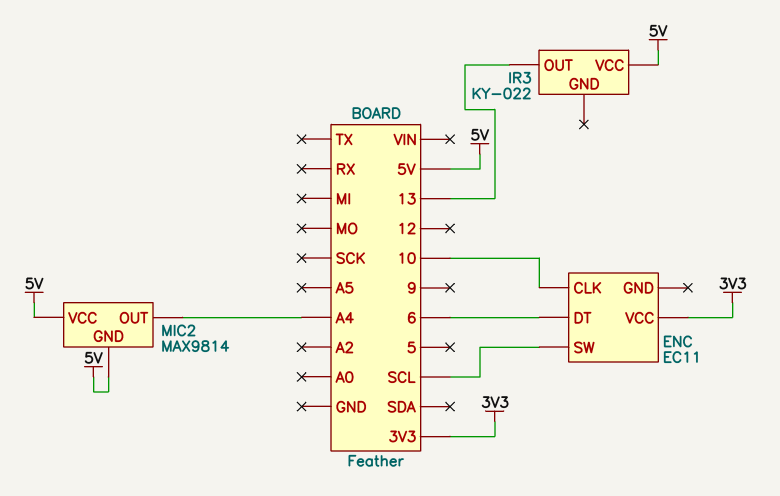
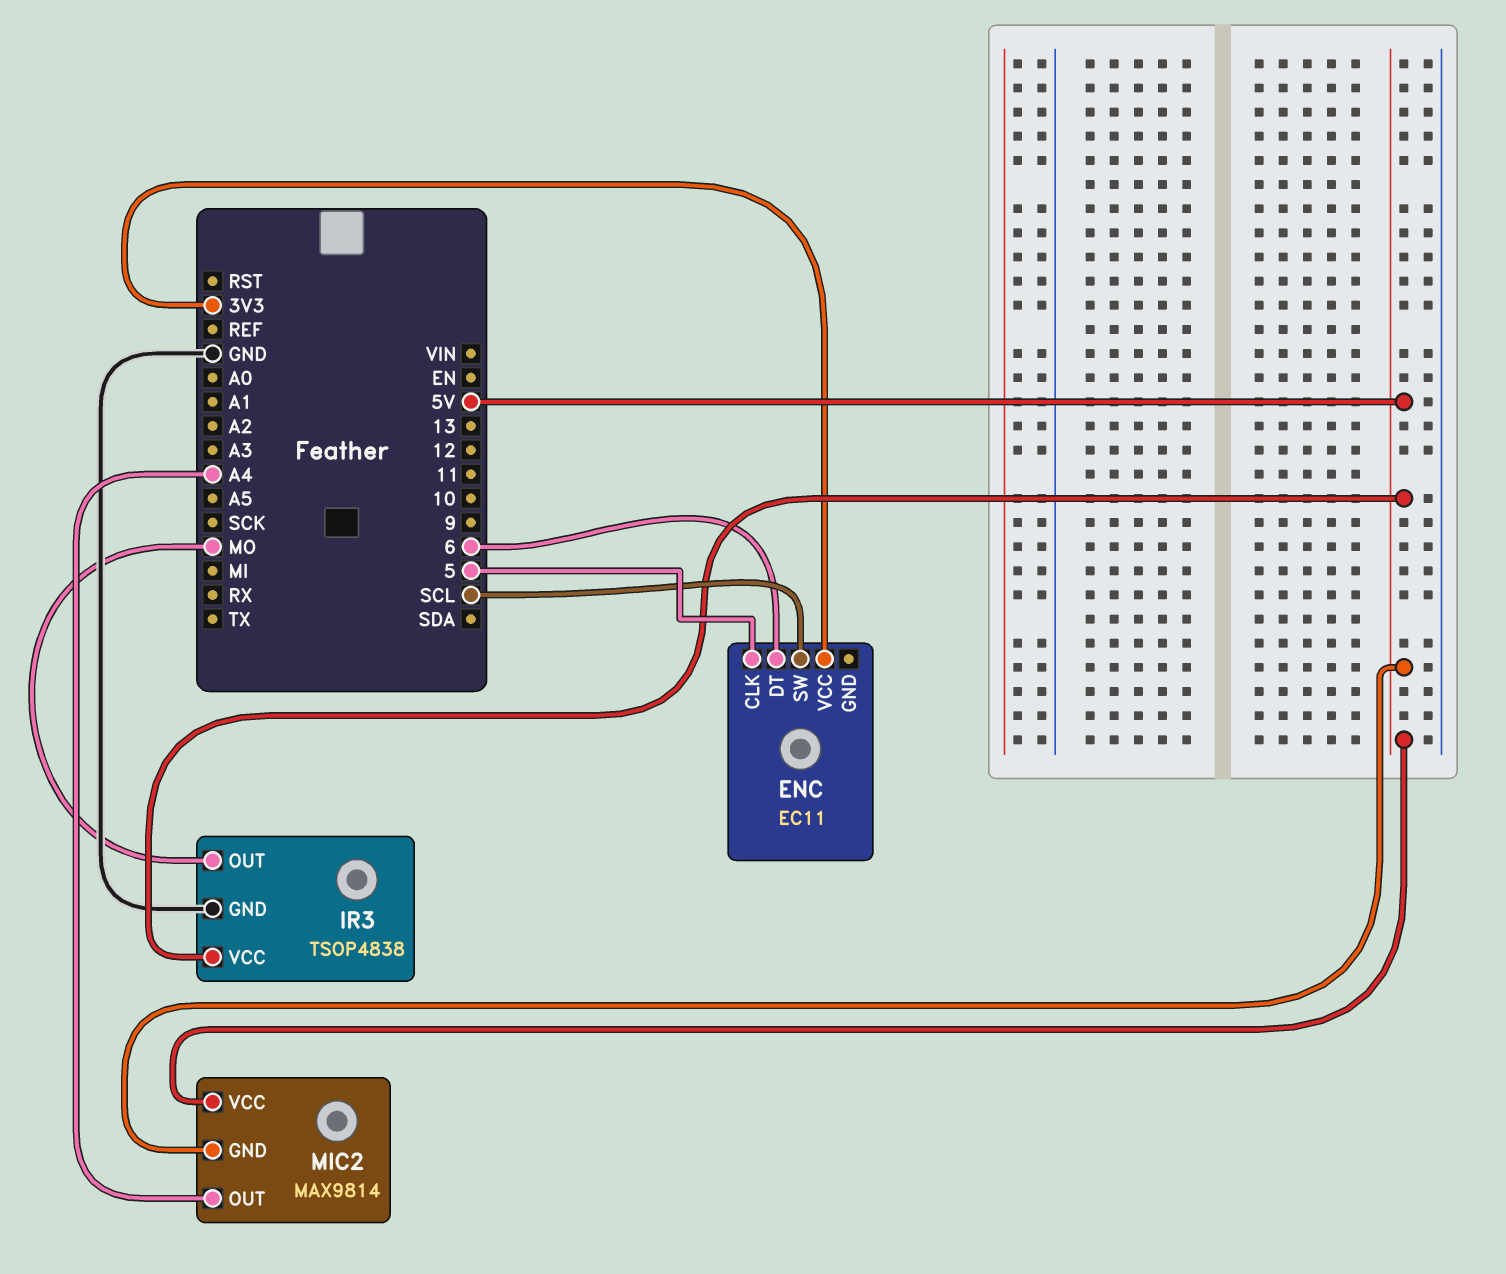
ENC pin CLK: 10 -> 5
IR3: KY-022 -> TSOP4838
IR3 pin GND: none -> GND
IR3 pin OUT: 13 -> MO

